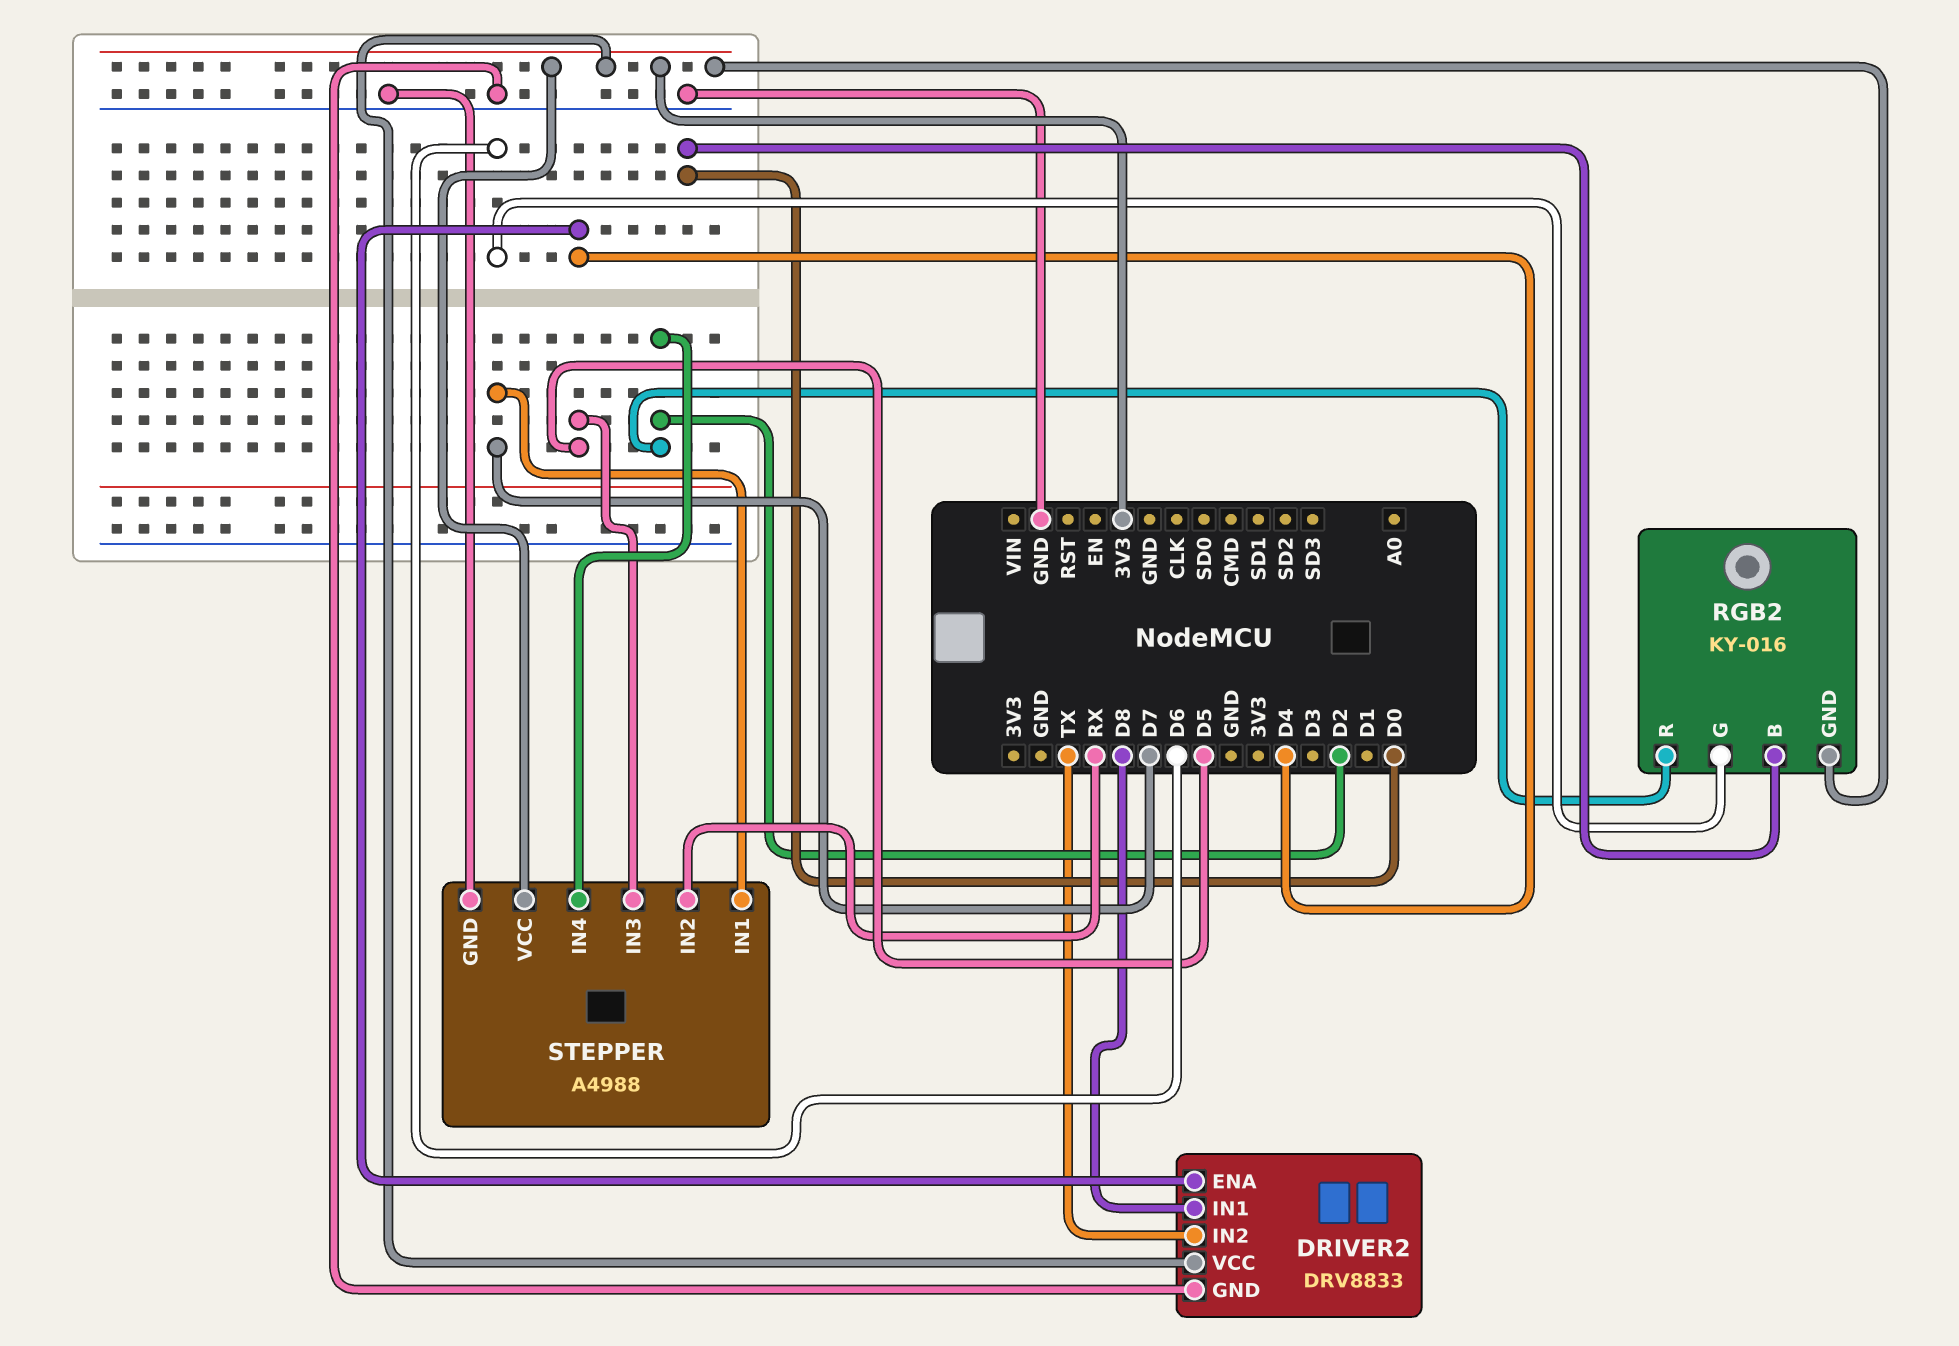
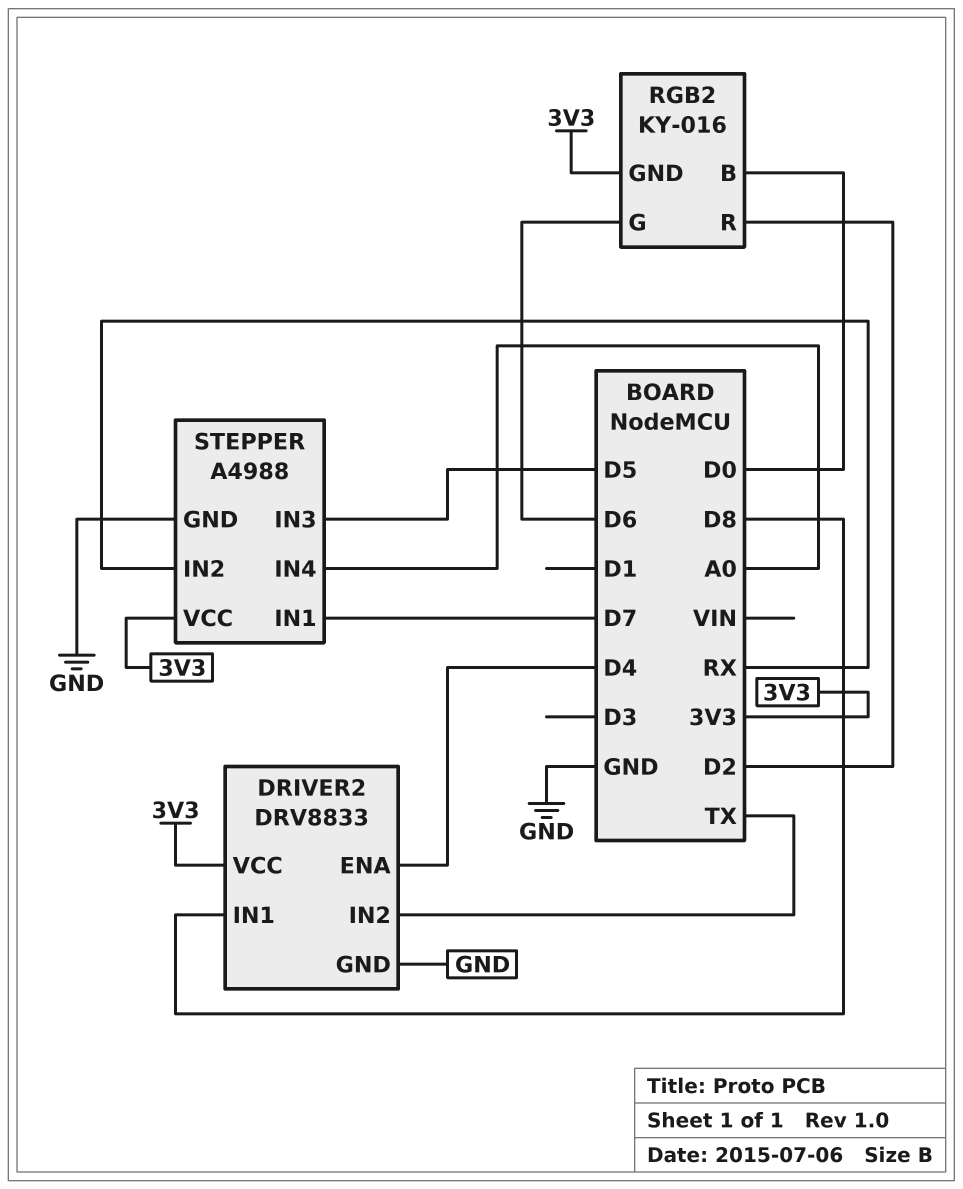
STEPPER pin IN4: D2 -> A0

